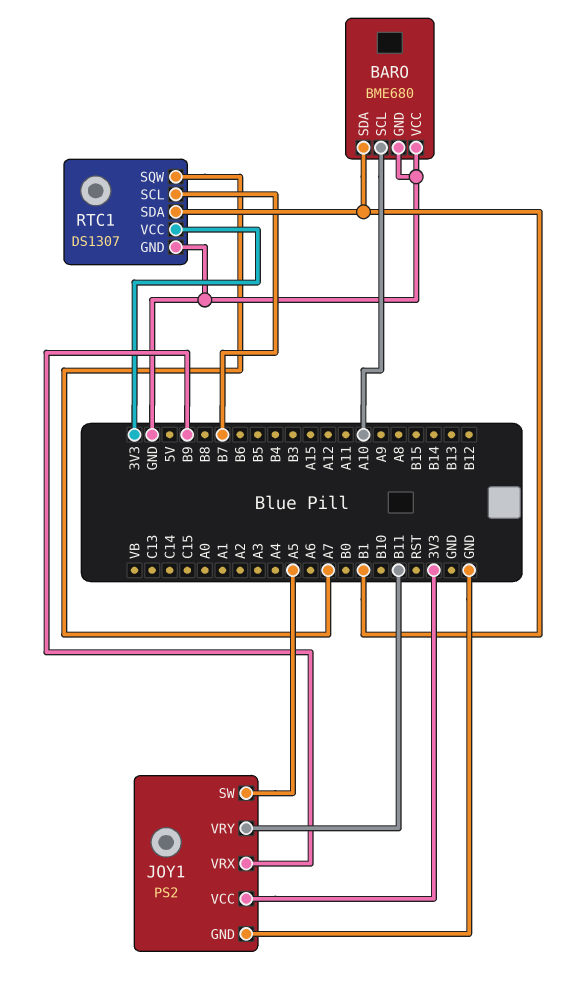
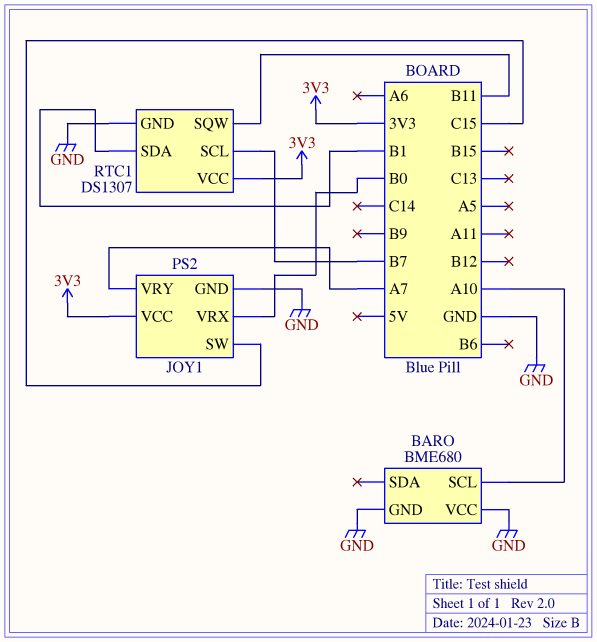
BARO pin SDA: B1 -> none
JOY1 pin SW: A5 -> C15
JOY1 pin VRX: B9 -> B0
JOY1 pin VRY: B11 -> A7
RTC1 pin SQW: A7 -> B11

